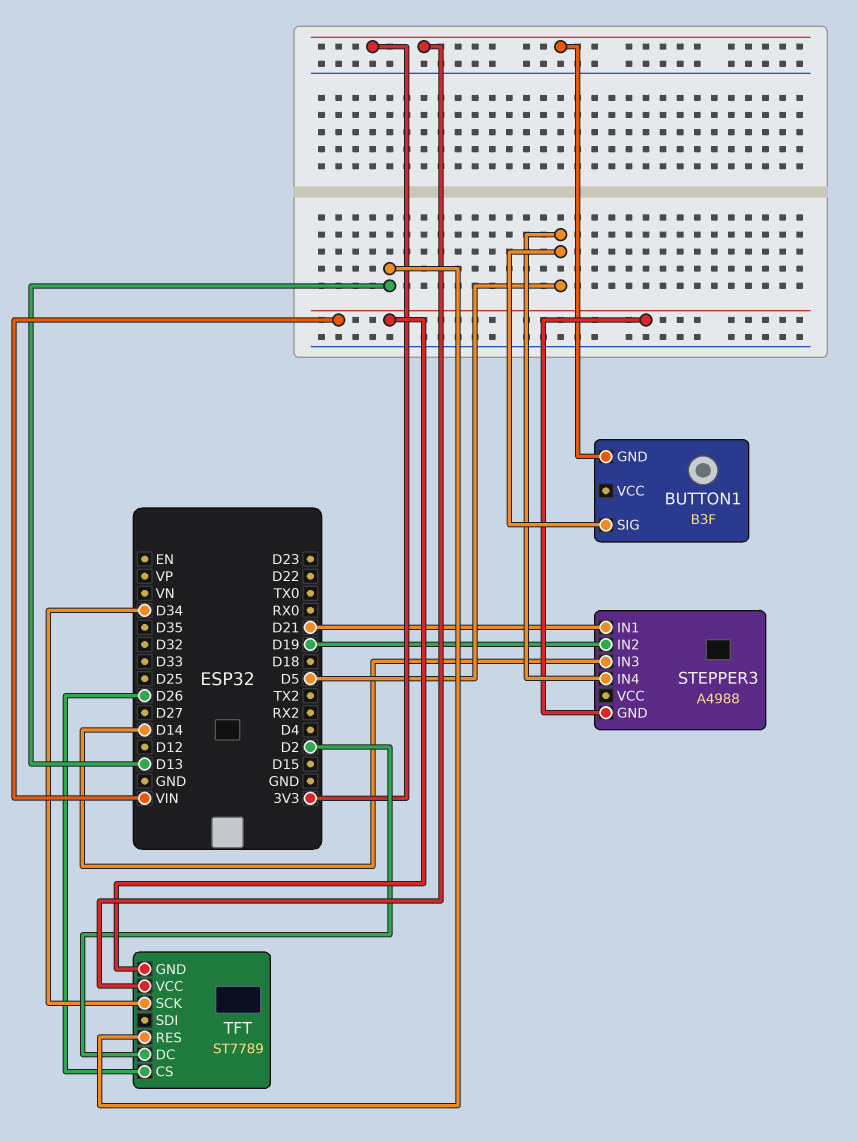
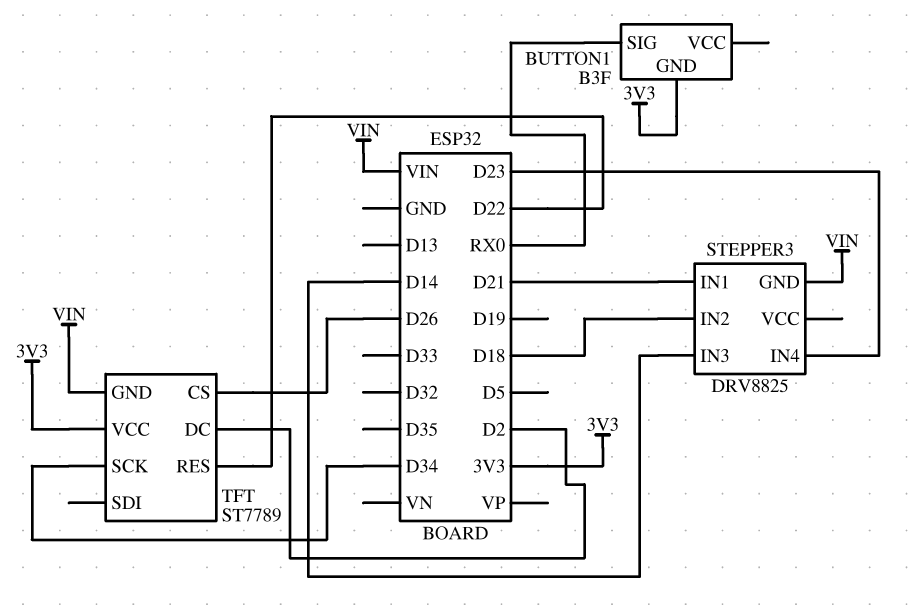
BUTTON1 pin SIG: D5 -> RX0
STEPPER3: A4988 -> DRV8825
STEPPER3 pin IN2: D19 -> D18
STEPPER3 pin IN4: D5 -> D23
TFT pin RES: D13 -> D22

